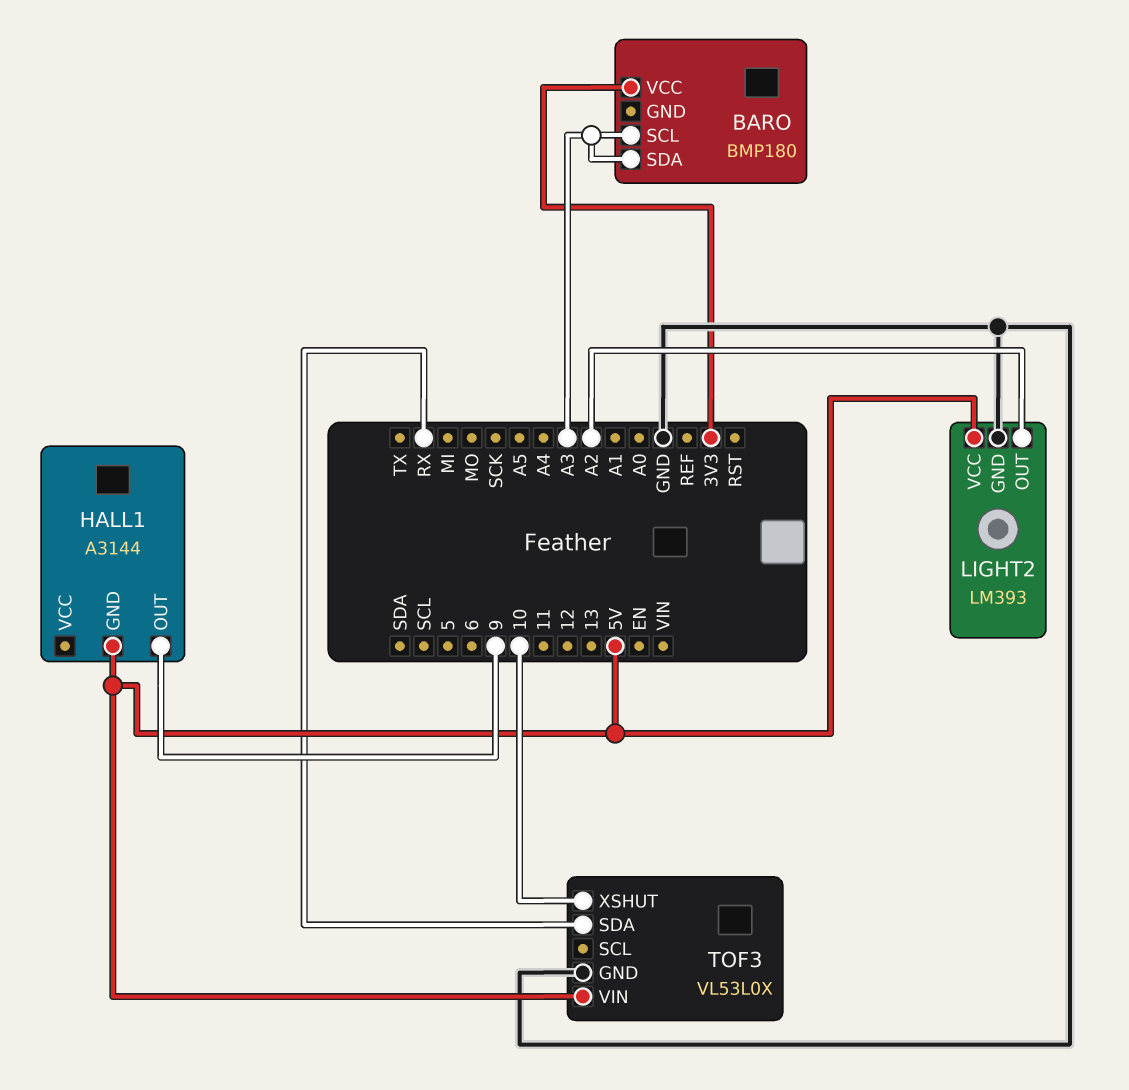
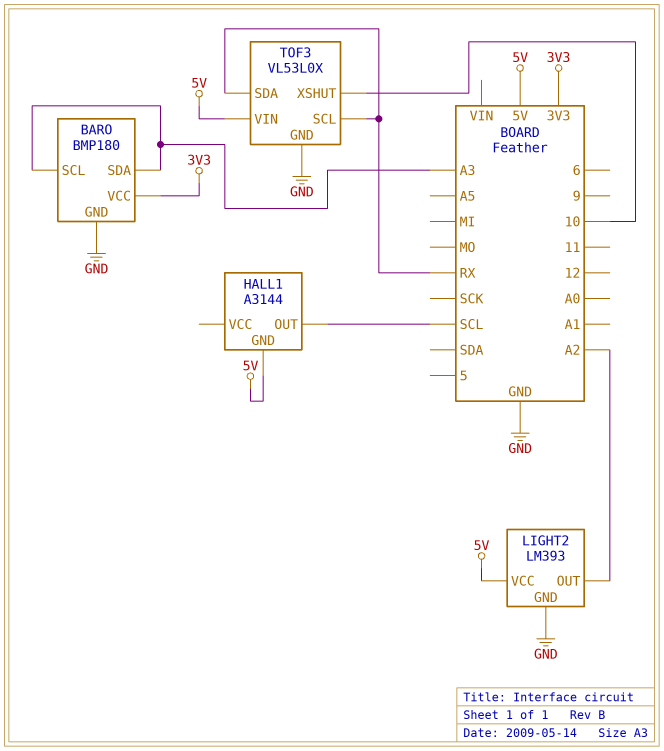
BARO pin GND: none -> GND
HALL1 pin OUT: 9 -> SCL
TOF3 pin SCL: none -> RX

